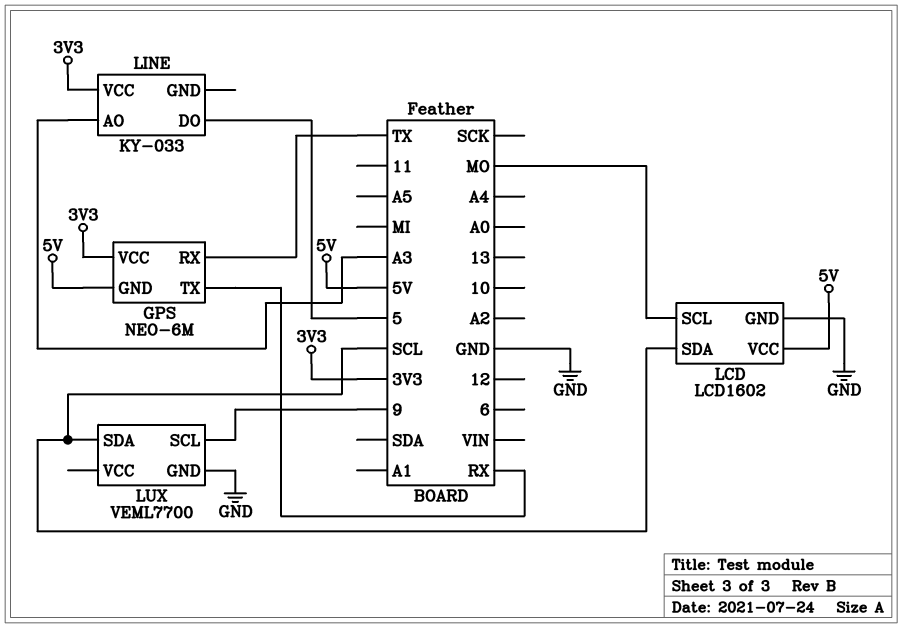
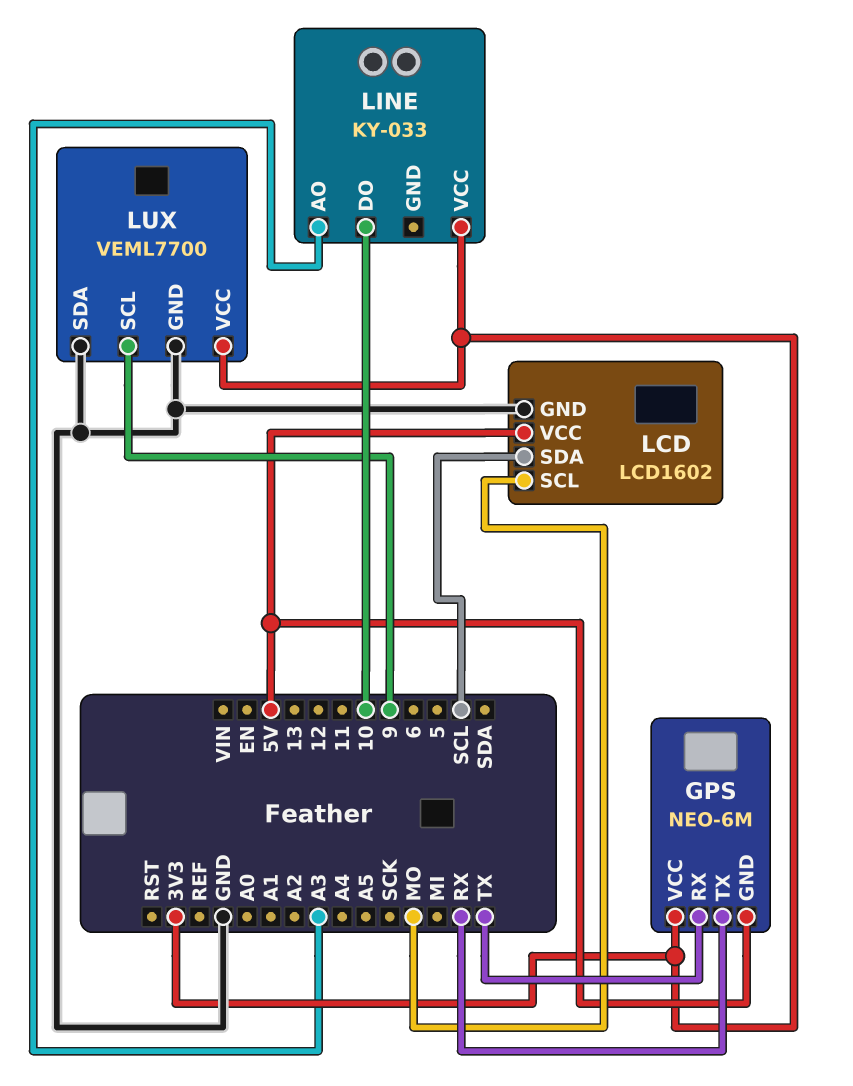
LINE pin DO: 5 -> 10
LUX pin SDA: SCL -> GND
LUX pin VCC: none -> 3V3

